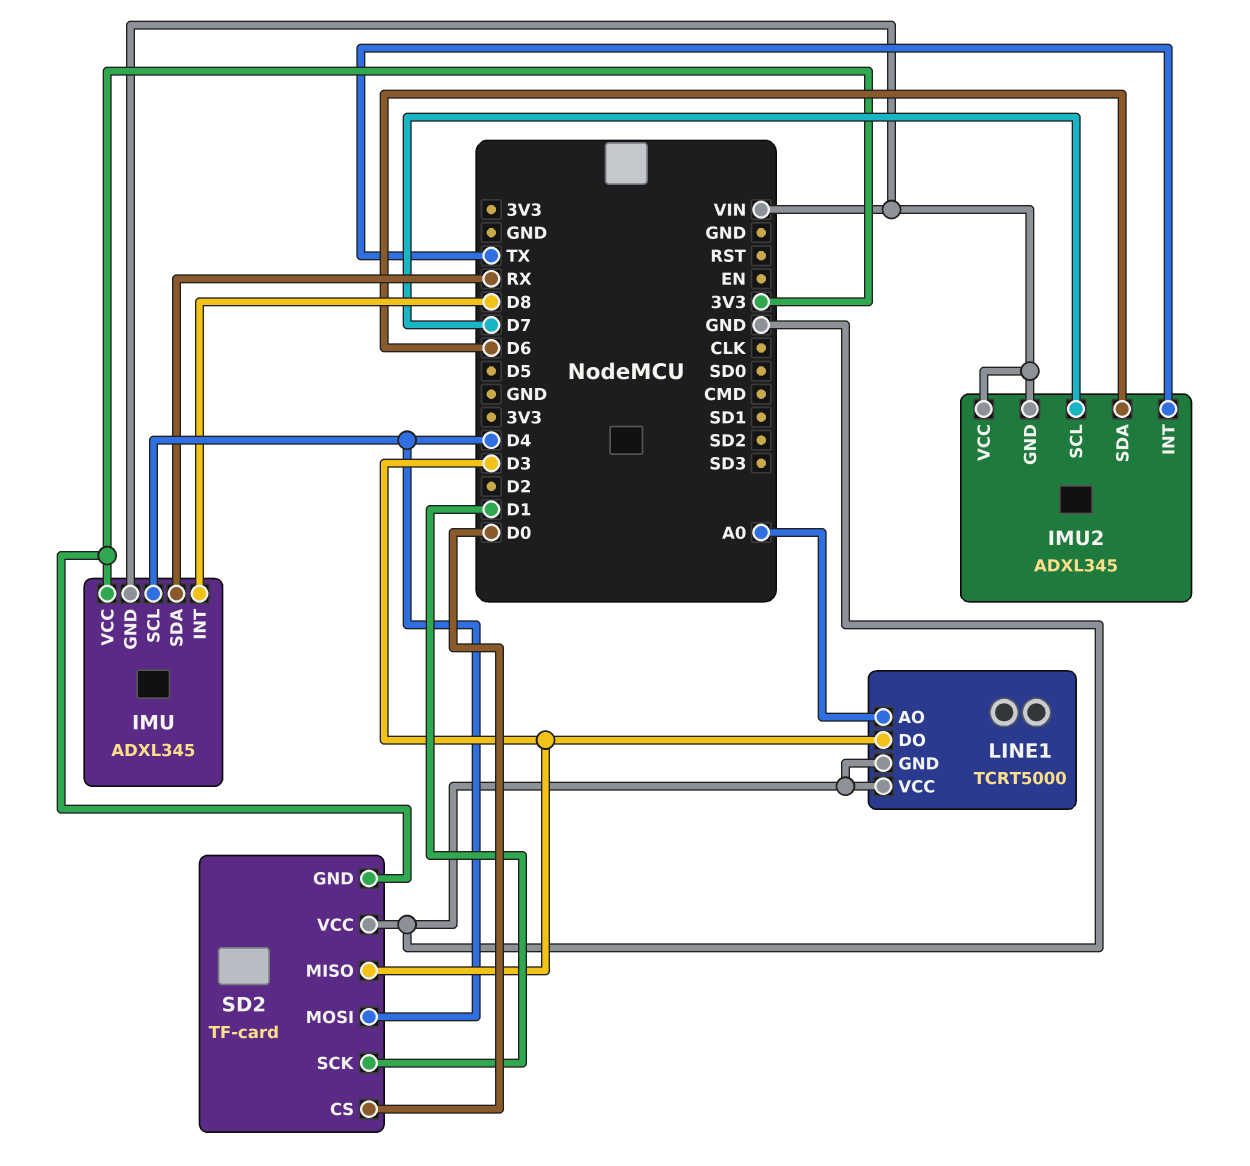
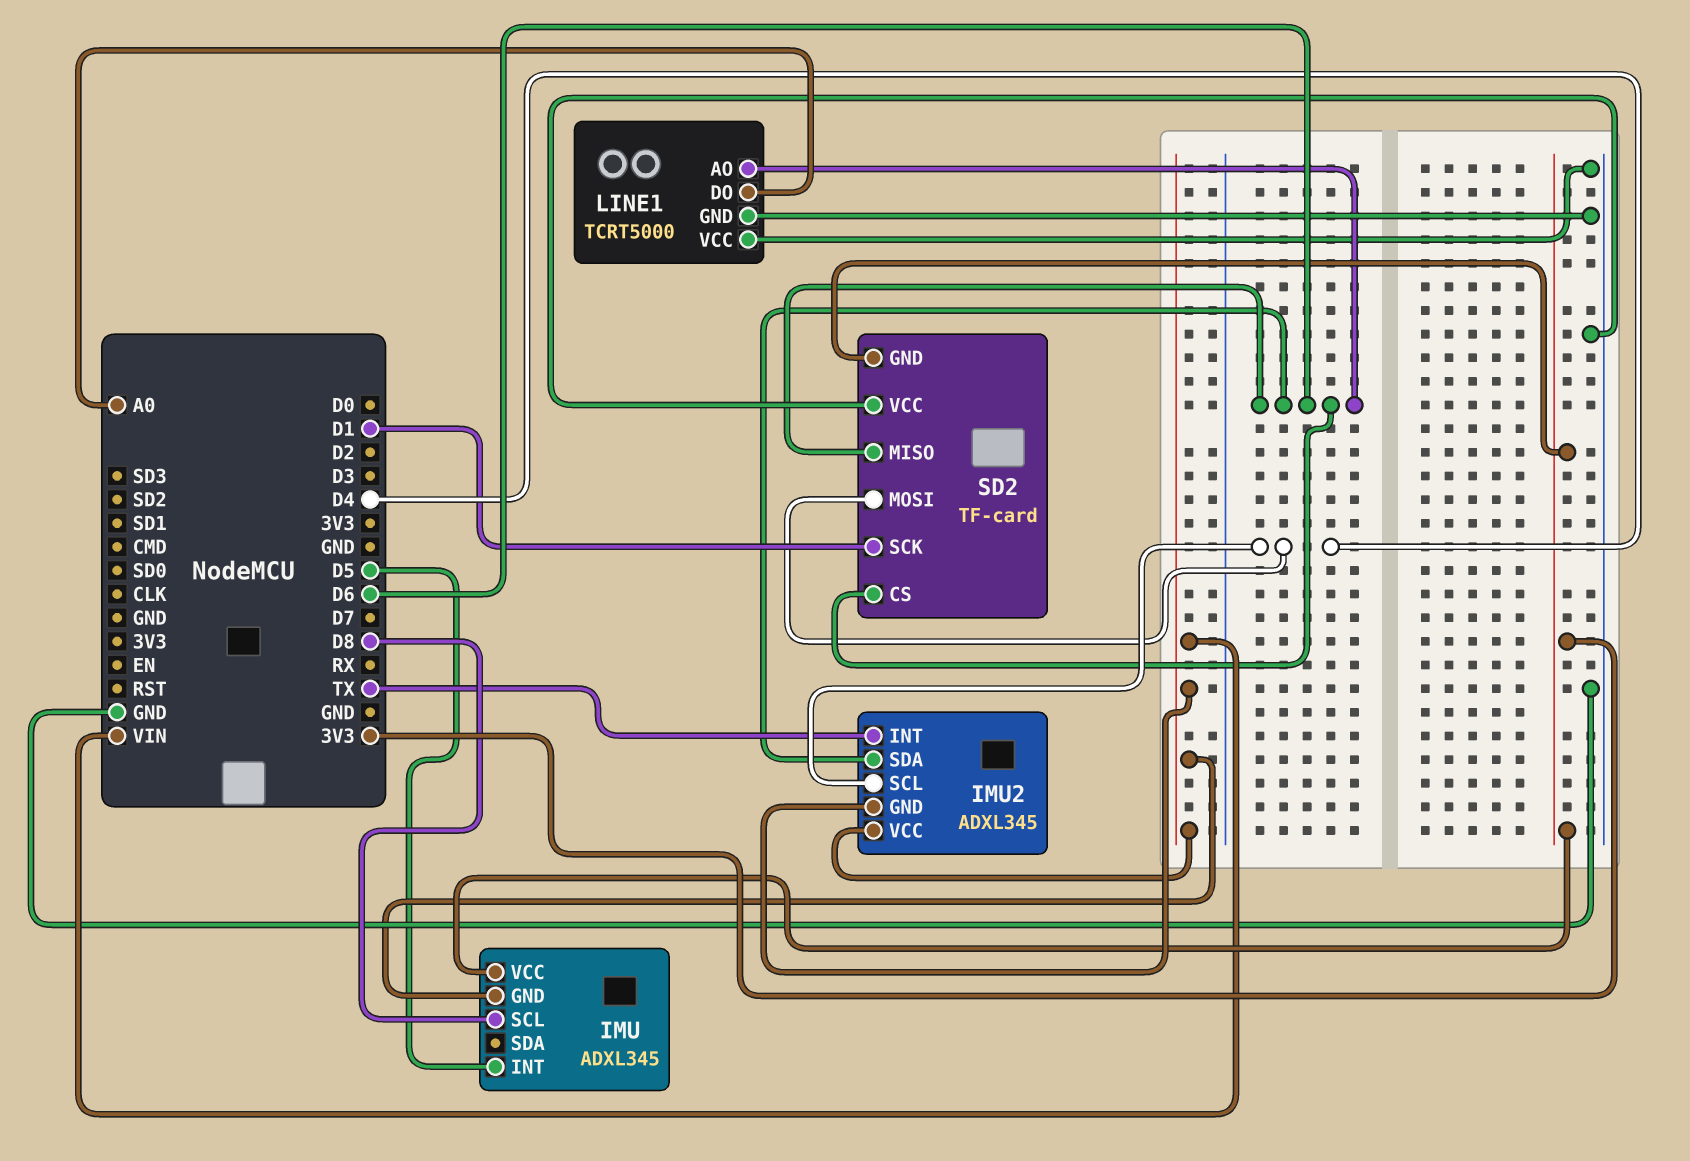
IMU pin INT: D8 -> D5
IMU pin SCL: D4 -> D8
IMU pin SDA: RX -> none
IMU2 pin SCL: D7 -> D4
LINE1 pin AO: A0 -> D6
LINE1 pin DO: D3 -> A0
SD2 pin CS: D0 -> D6
SD2 pin MISO: D3 -> D6

